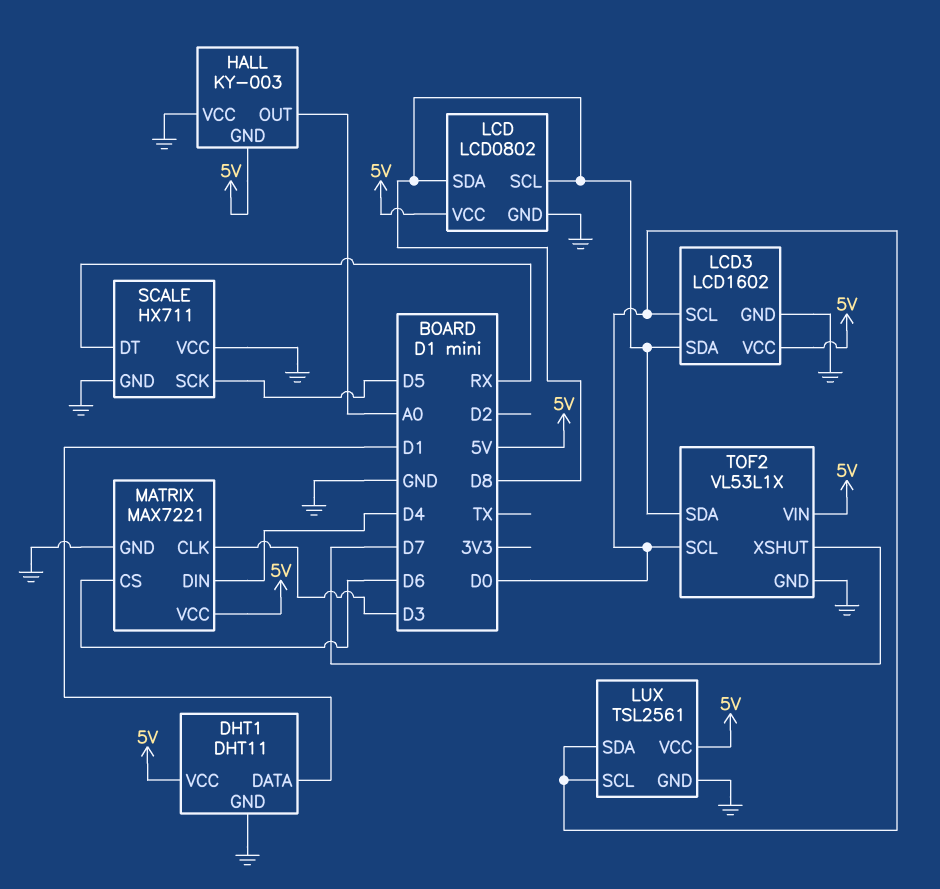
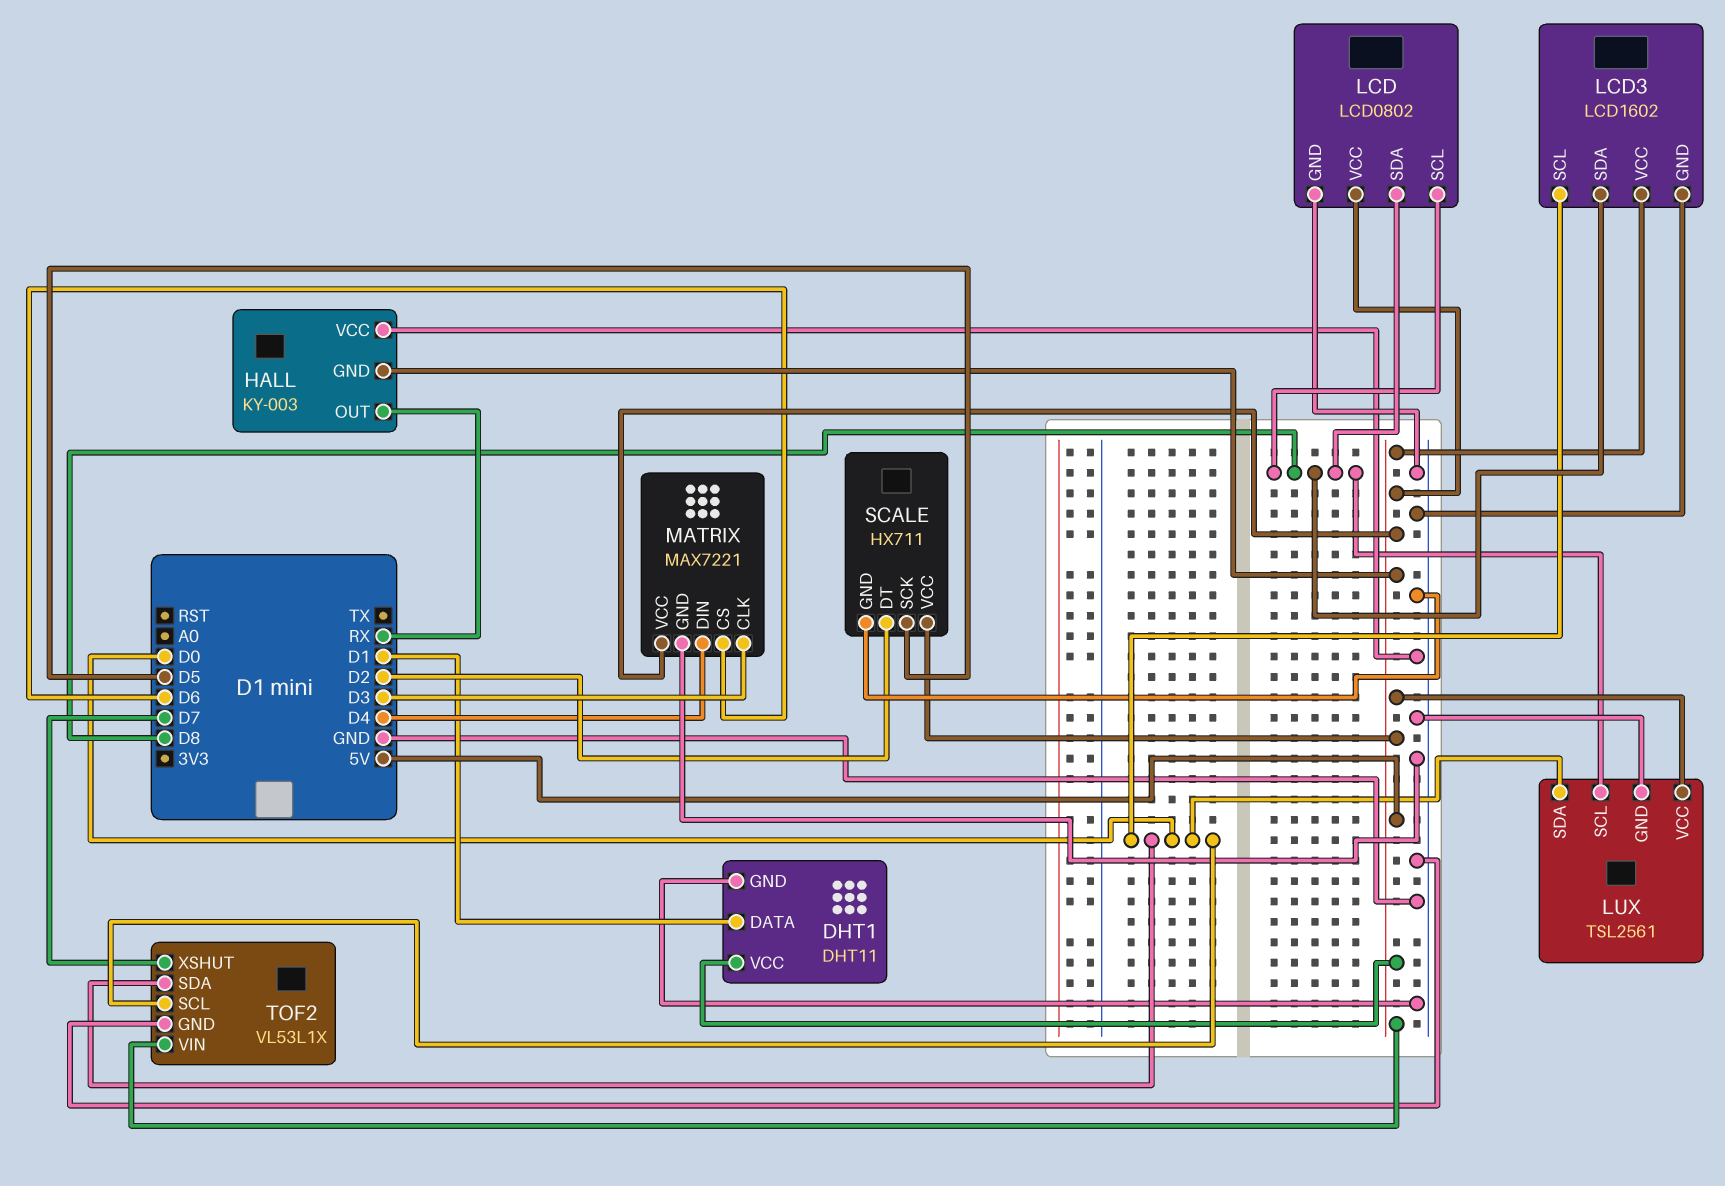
HALL pin OUT: A0 -> RX
LUX pin SCL: D0 -> D8
SCALE pin DT: RX -> D2
SCALE pin VCC: GND -> 5V
TOF2 pin SDA: D8 -> D0

